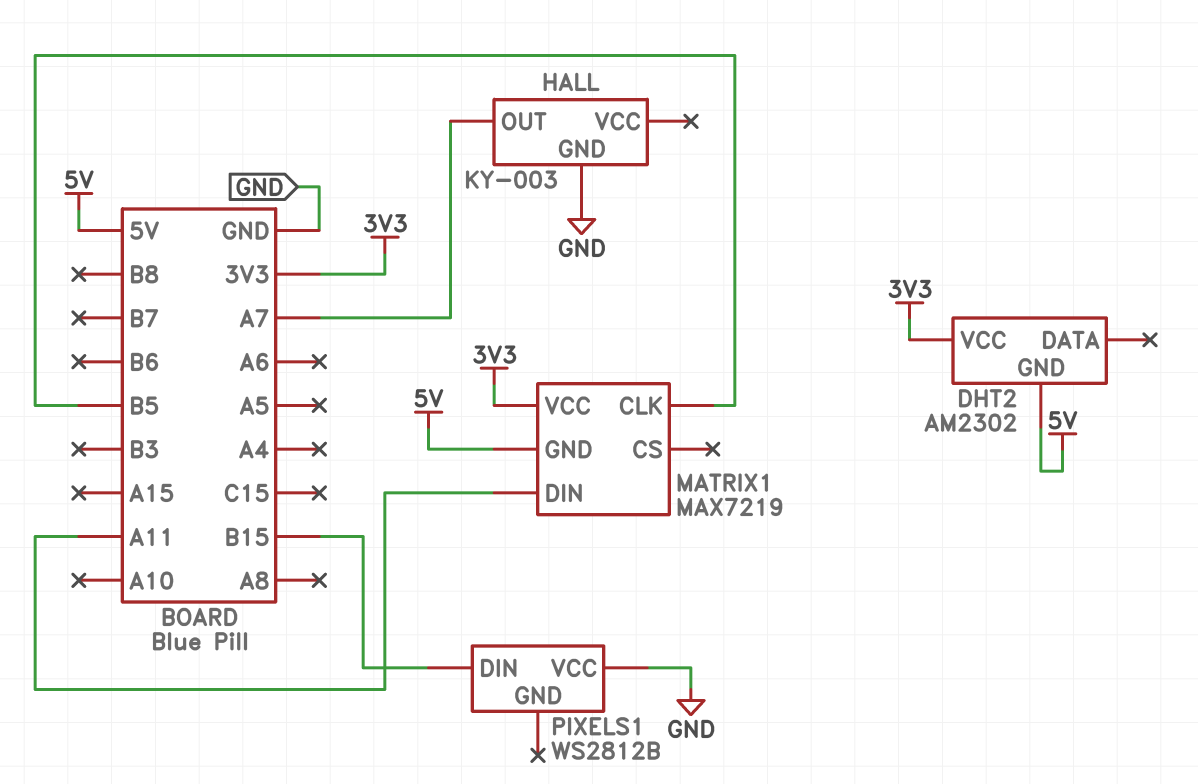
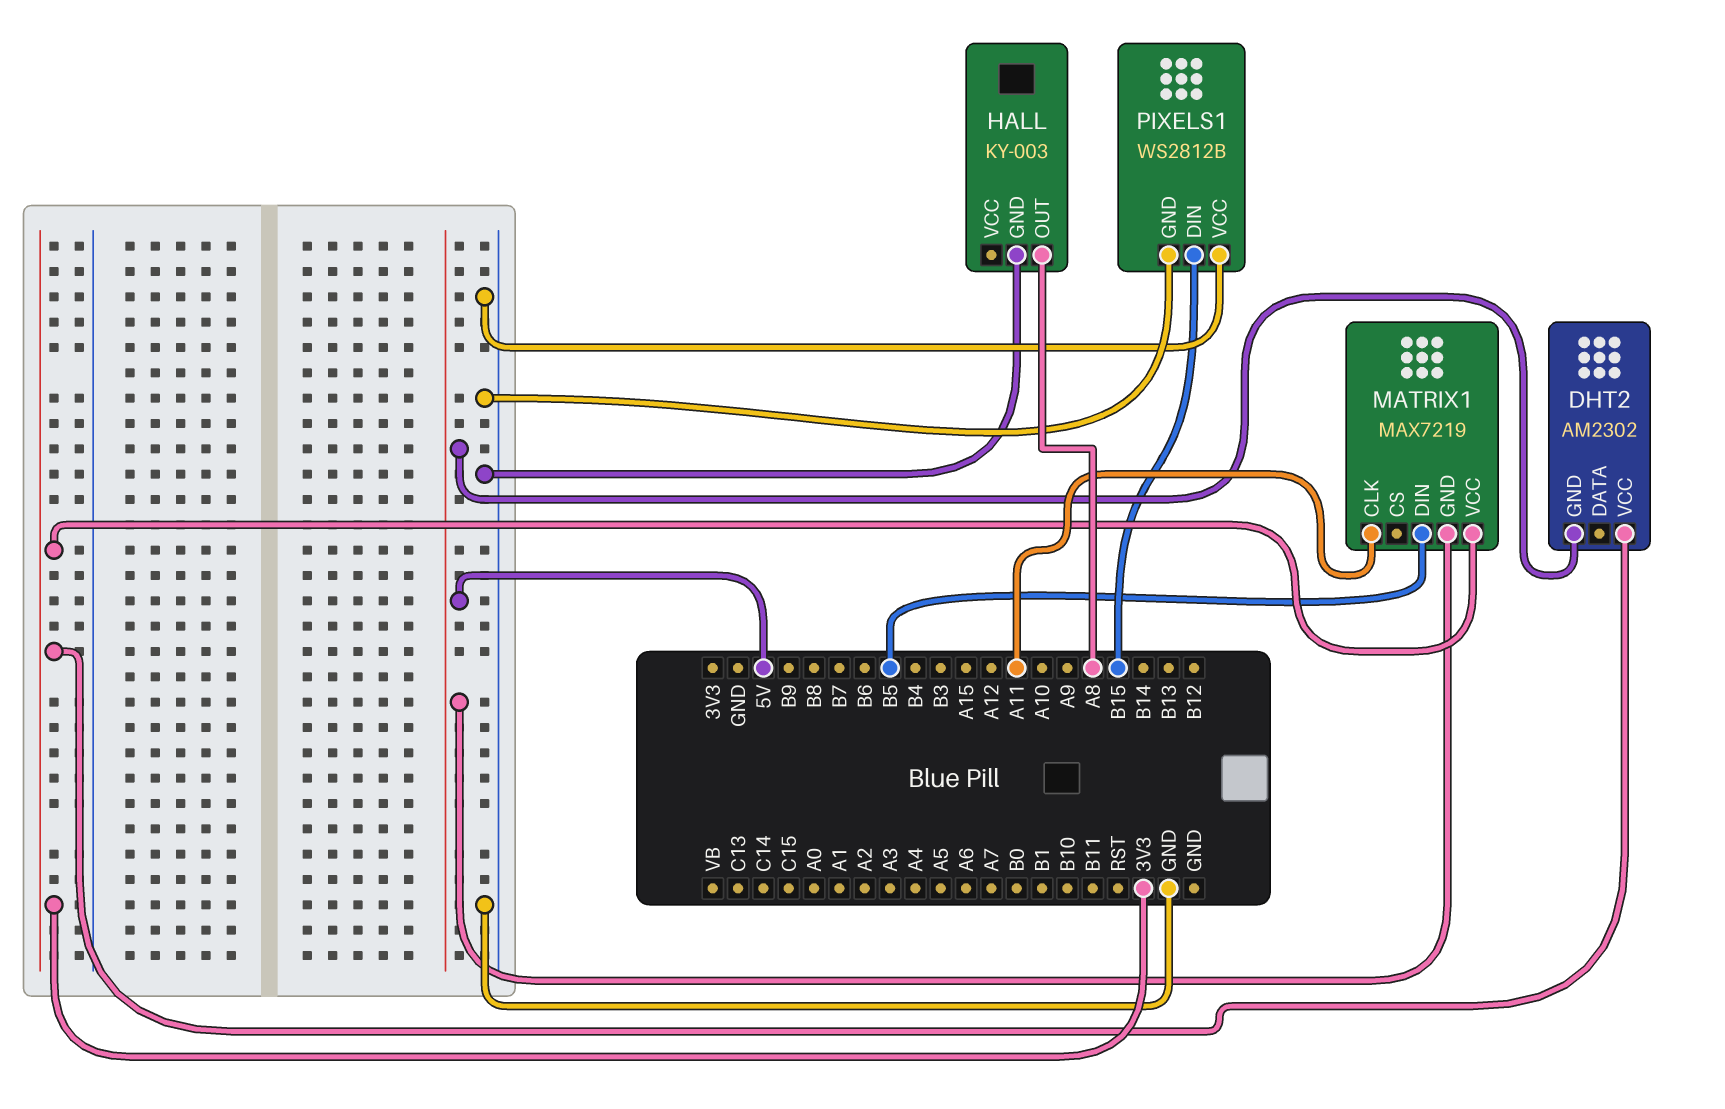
HALL pin OUT: A7 -> A8
MATRIX1 pin CLK: B5 -> A11
MATRIX1 pin DIN: A11 -> B5
PIXELS1 pin GND: none -> GND

